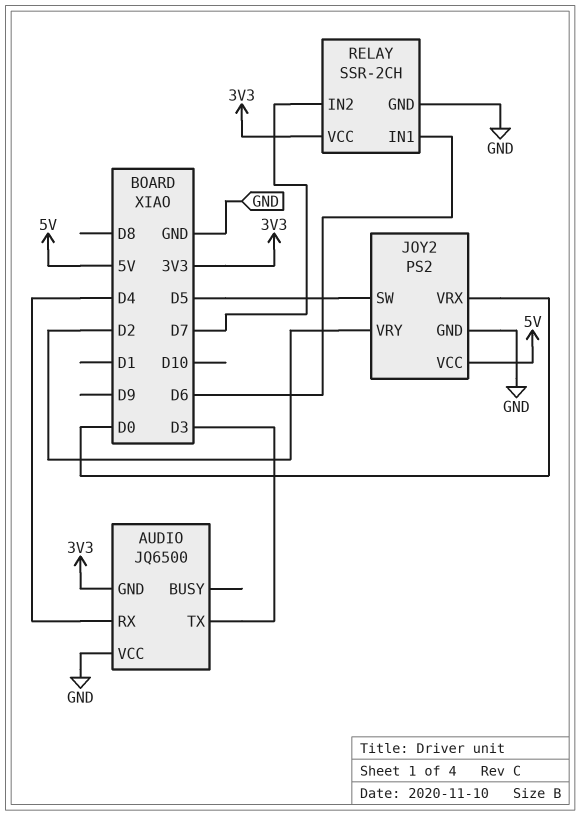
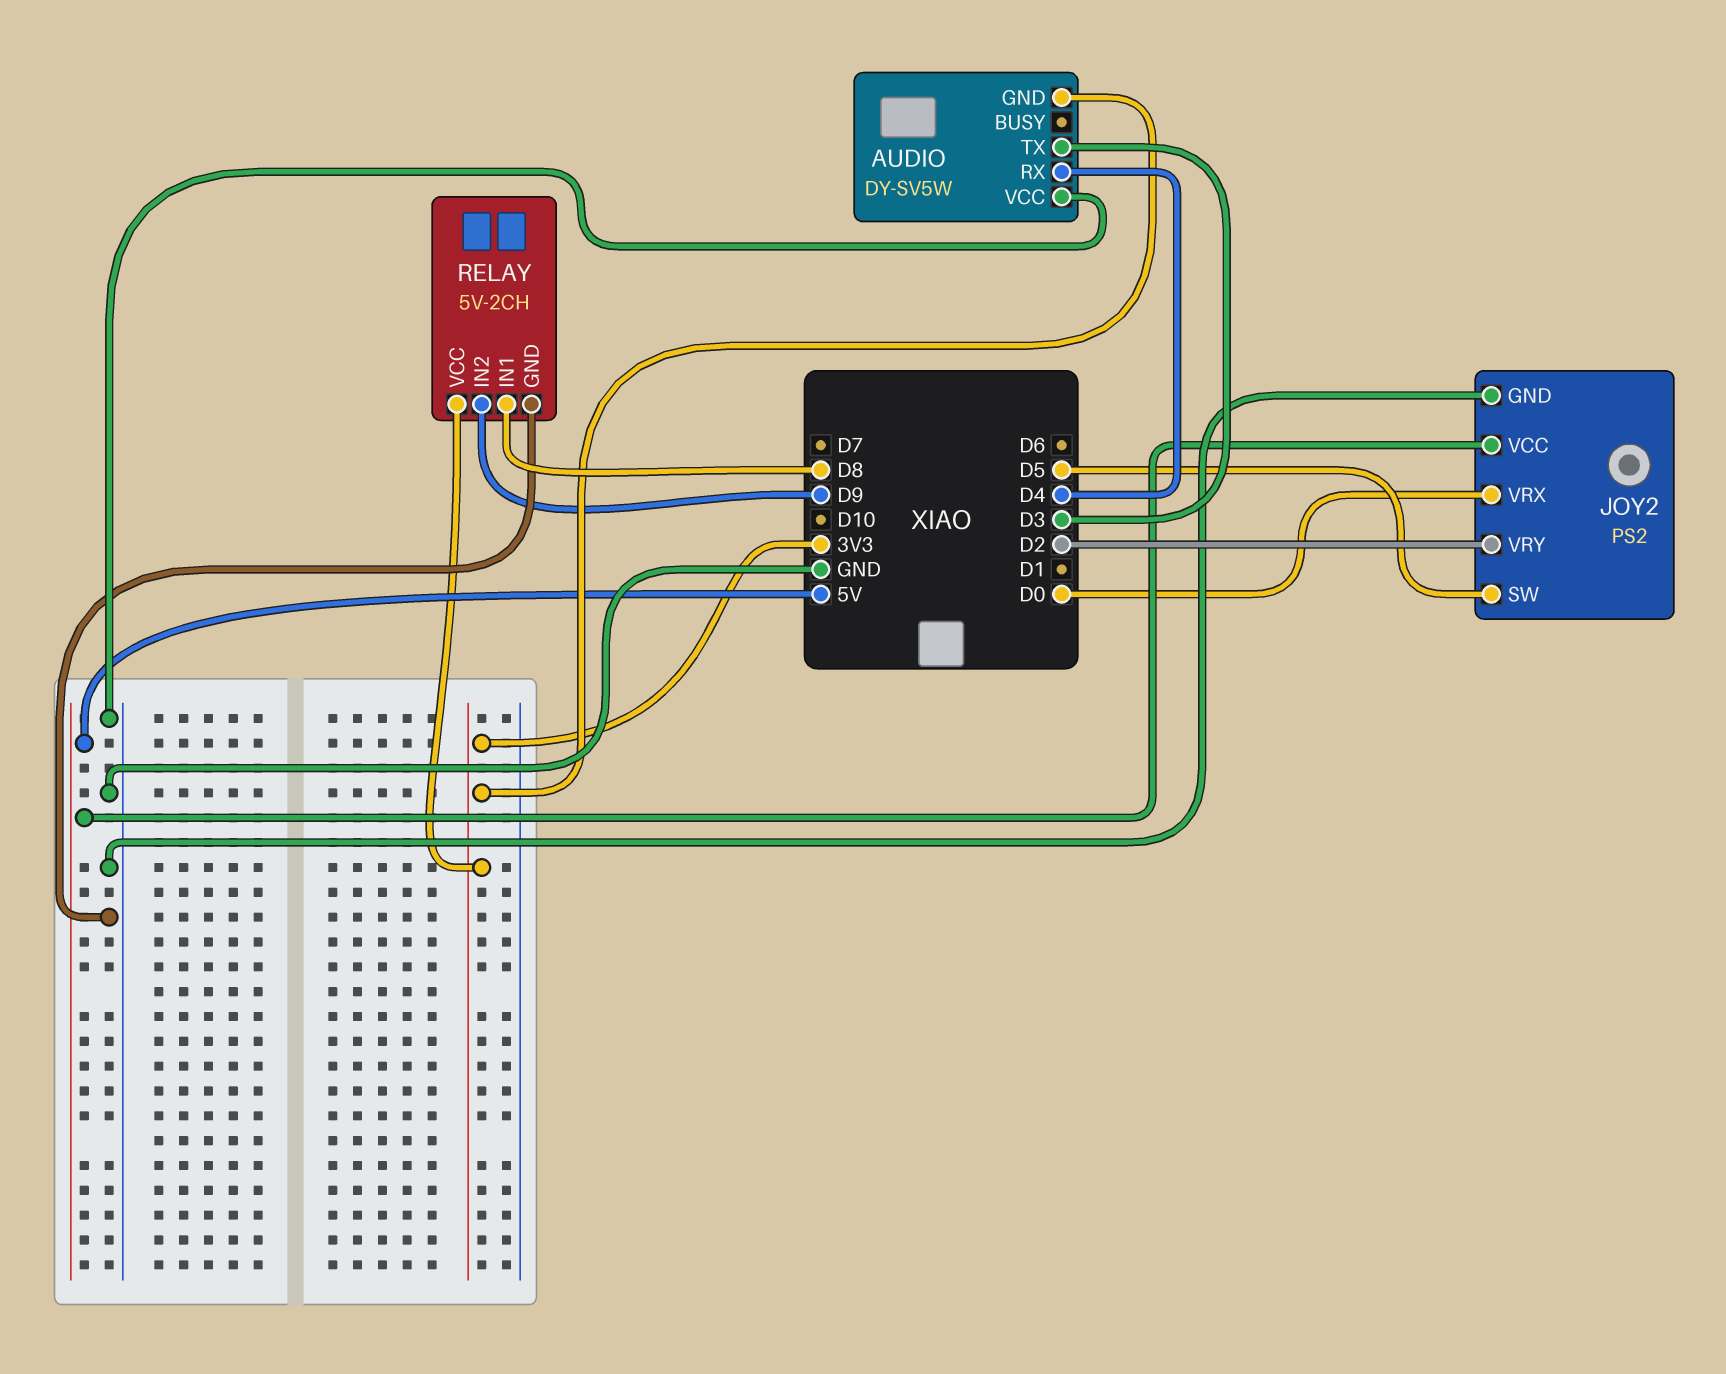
AUDIO: JQ6500 -> DY-SV5W
RELAY: SSR-2CH -> 5V-2CH
RELAY pin IN1: D6 -> D8
RELAY pin IN2: D7 -> D9

